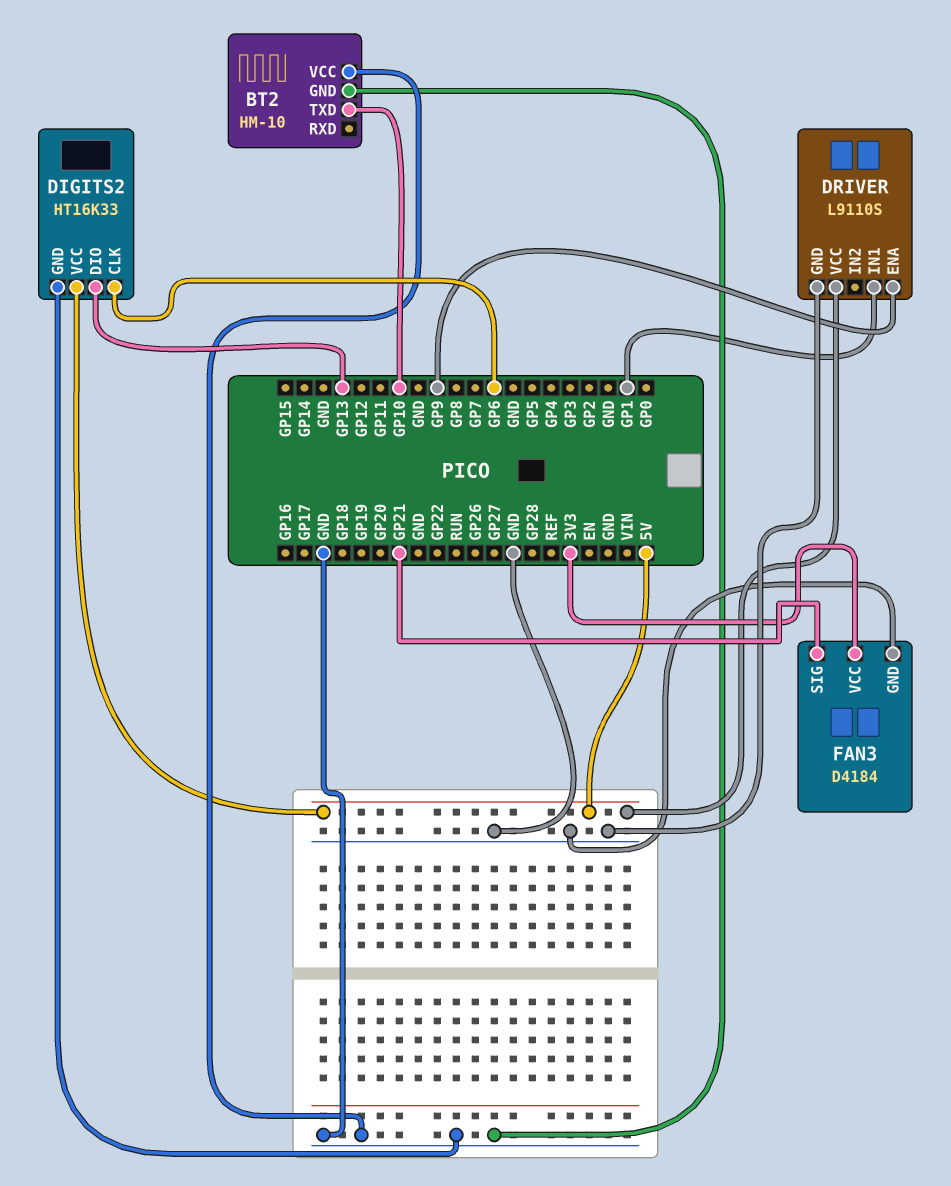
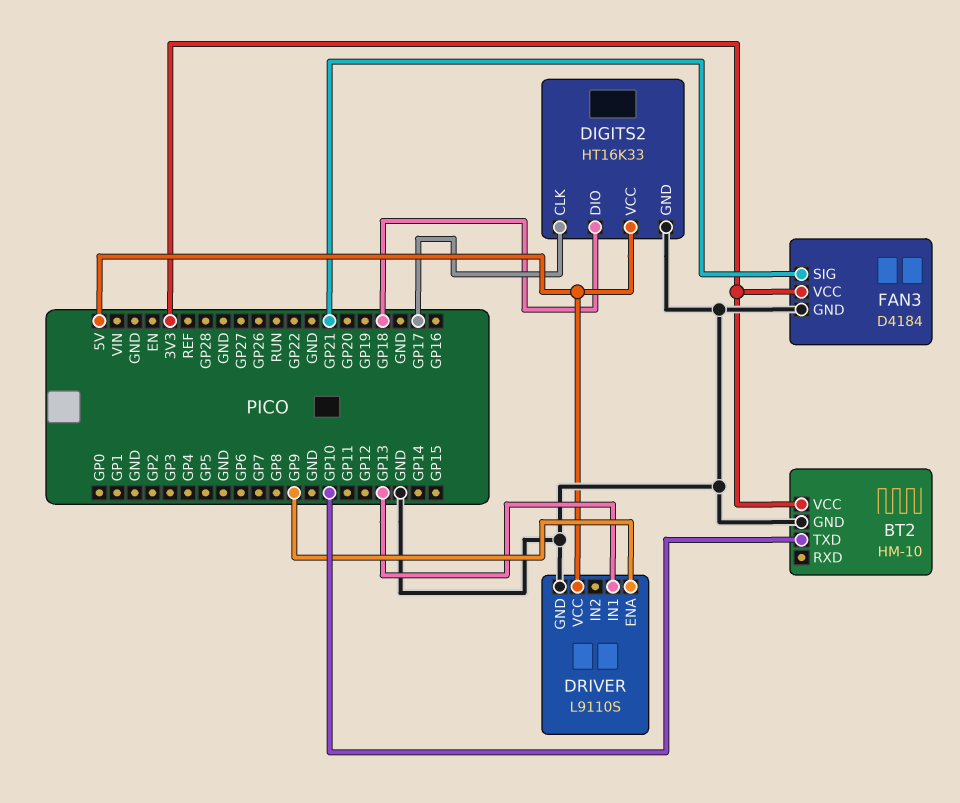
BT2 pin VCC: GND -> 3V3
DIGITS2 pin CLK: GP6 -> GP17
DIGITS2 pin DIO: GP13 -> GP18
DRIVER pin IN1: GP1 -> GP13

